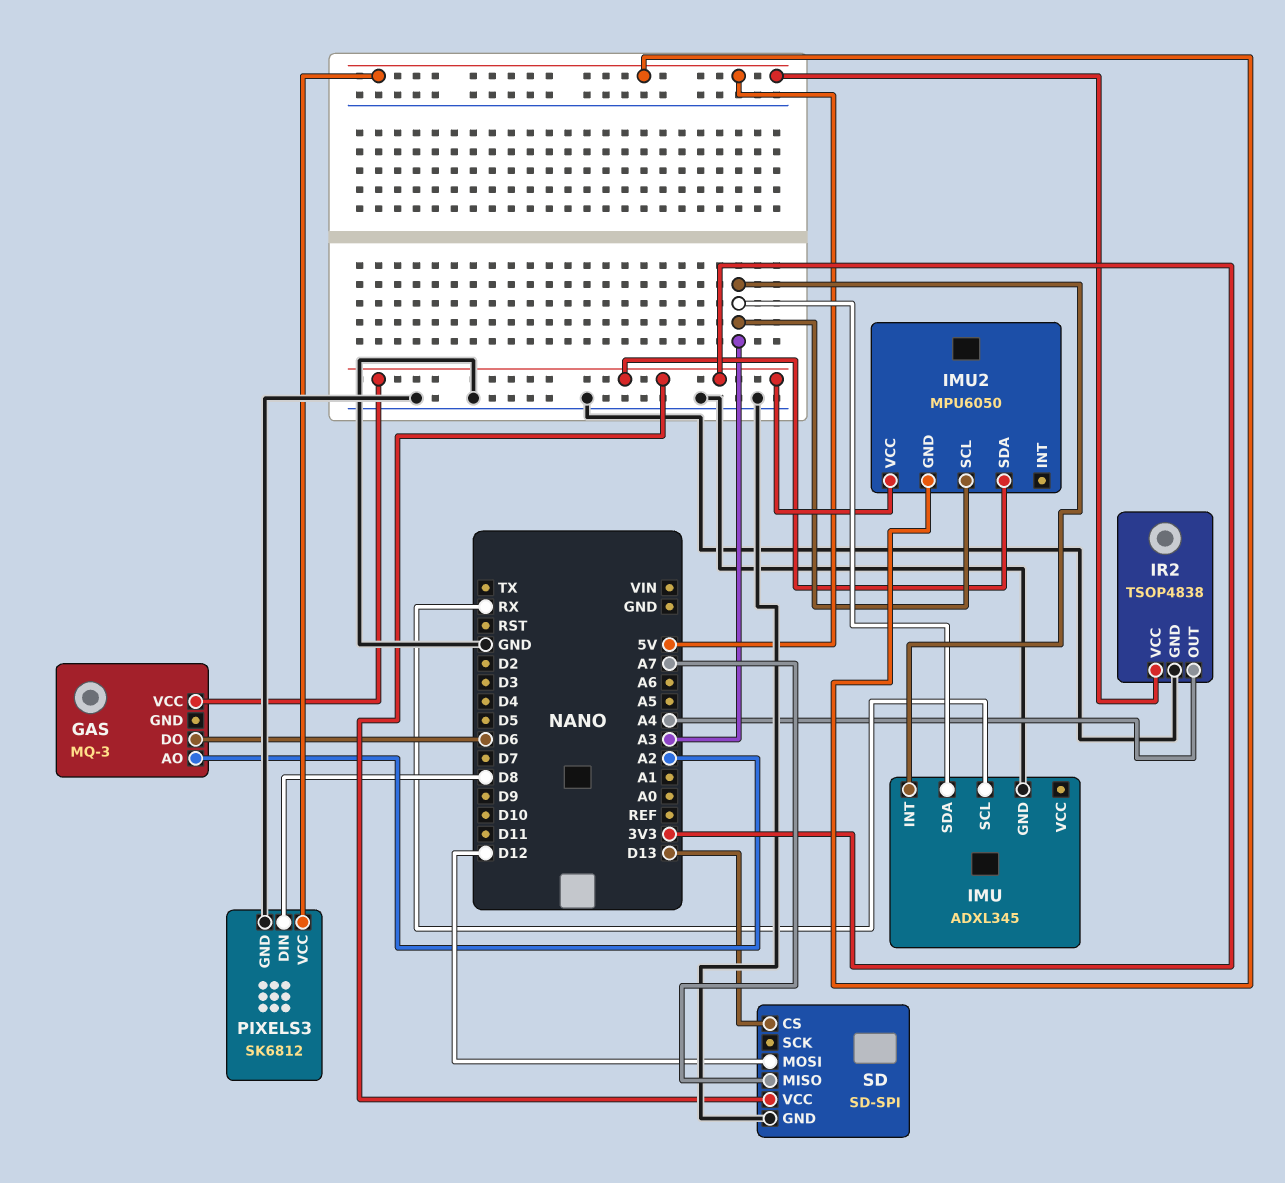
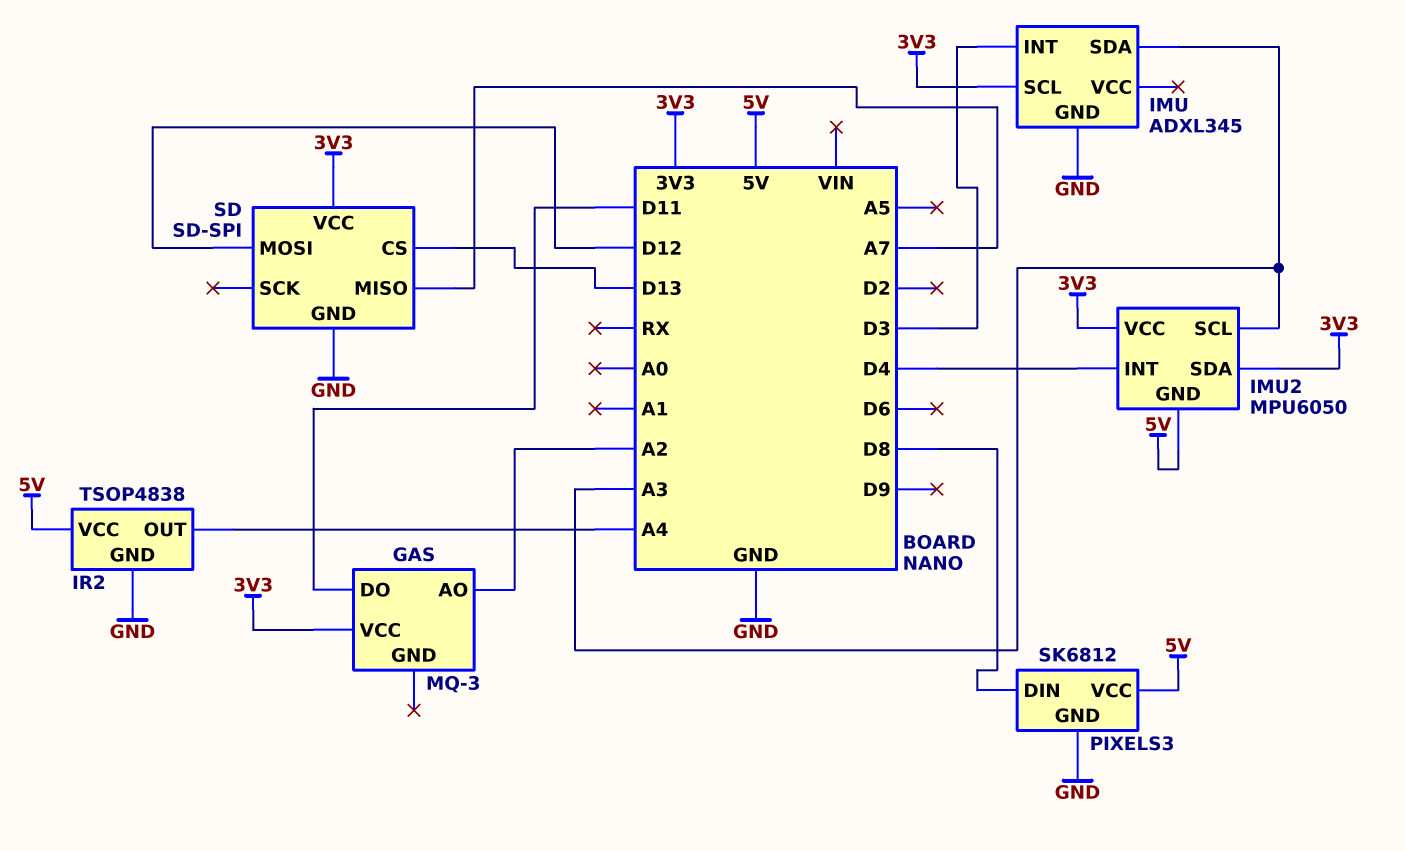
GAS pin DO: D6 -> D11
IMU pin INT: A3 -> D3
IMU pin SCL: RX -> 3V3
IMU2 pin INT: none -> D4

